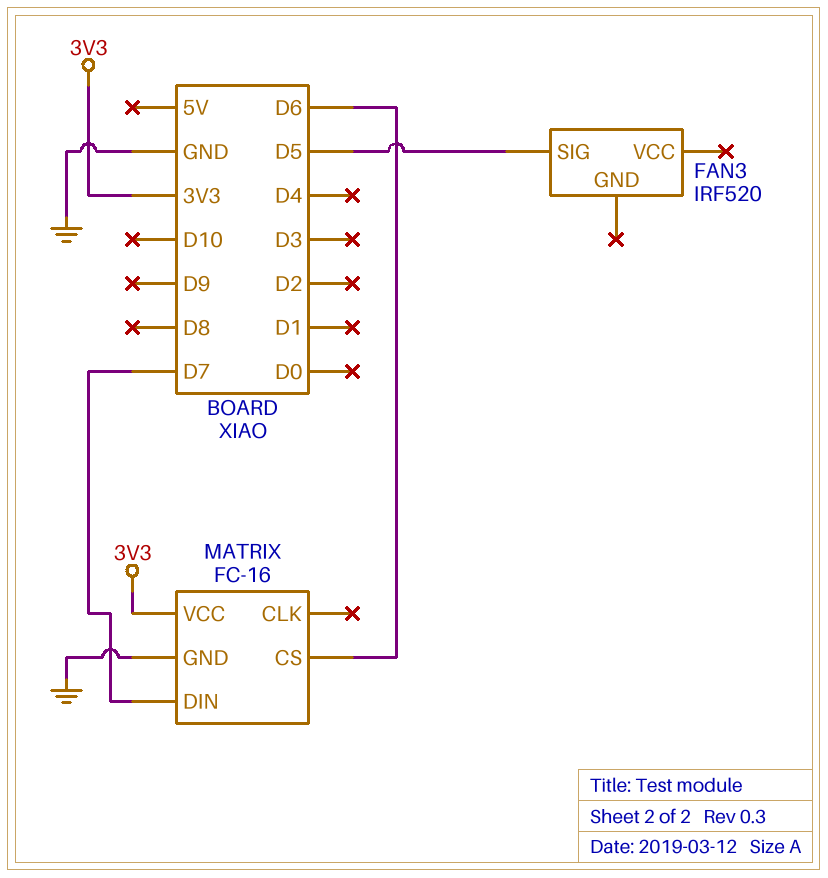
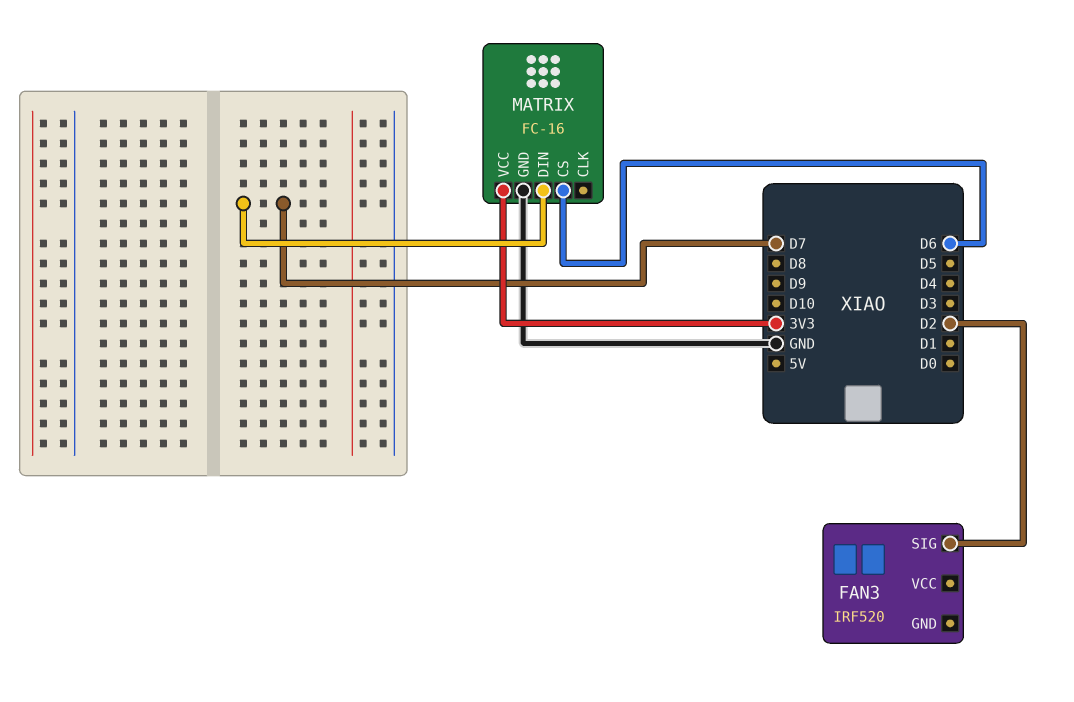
FAN3 pin SIG: D5 -> D2

